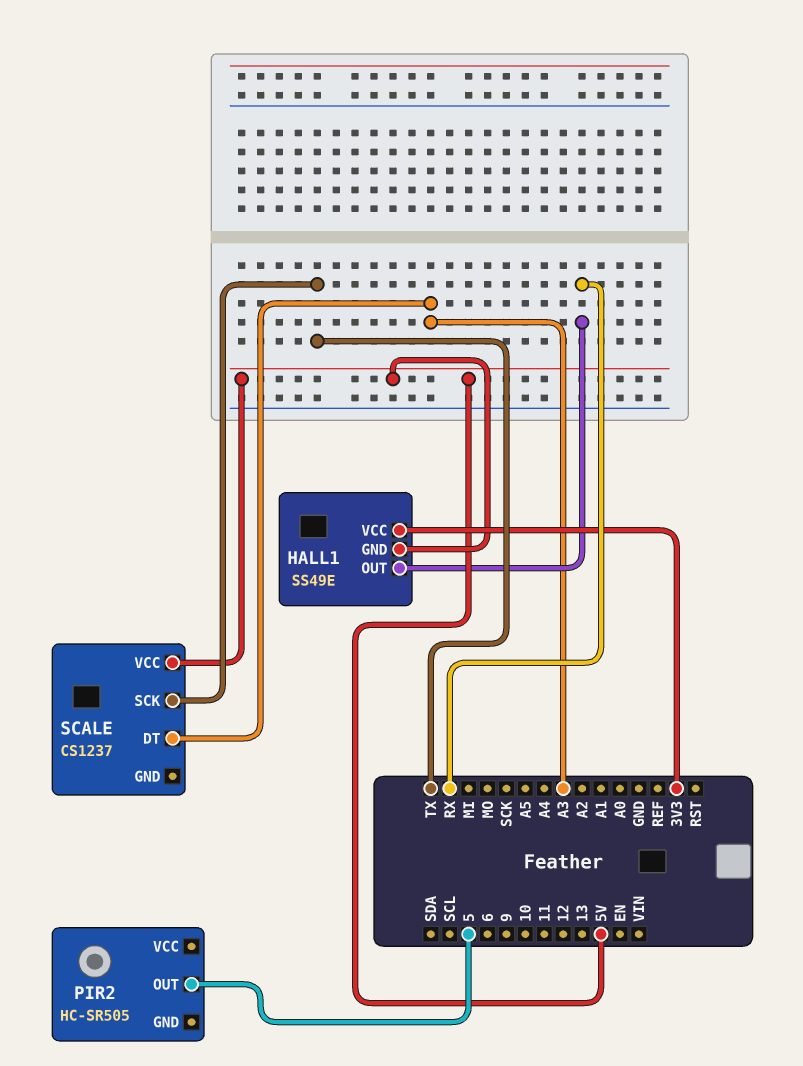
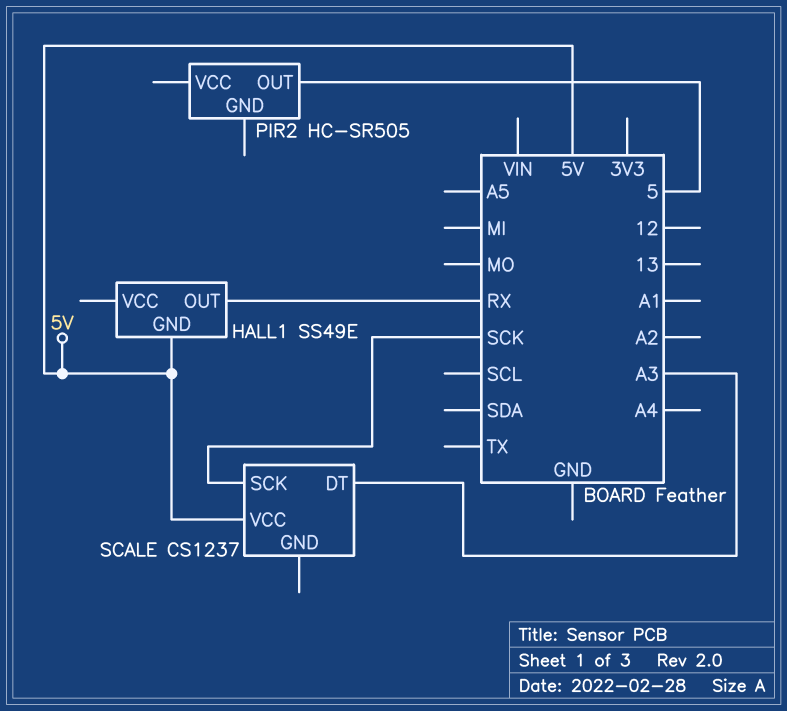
HALL1 pin VCC: 3V3 -> none
SCALE pin SCK: TX -> SCK

